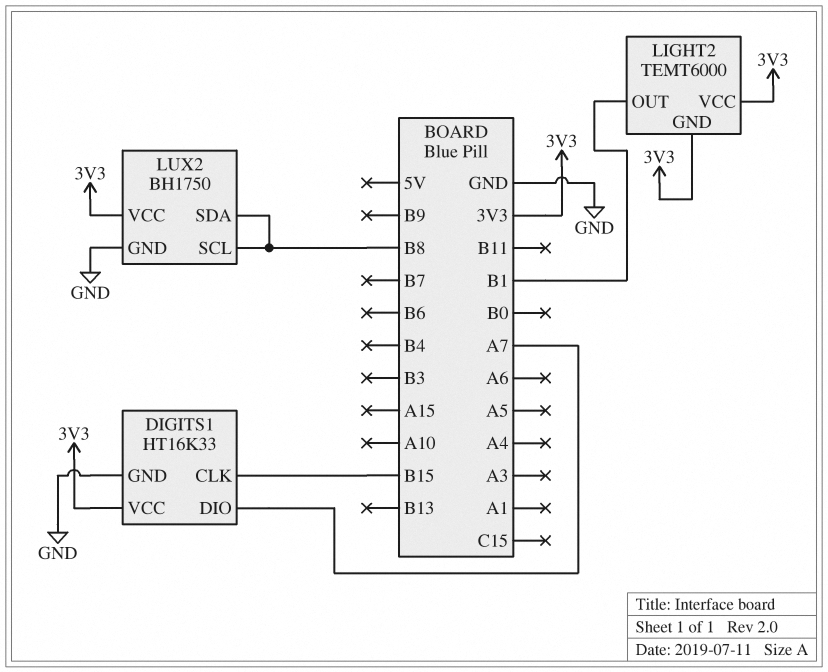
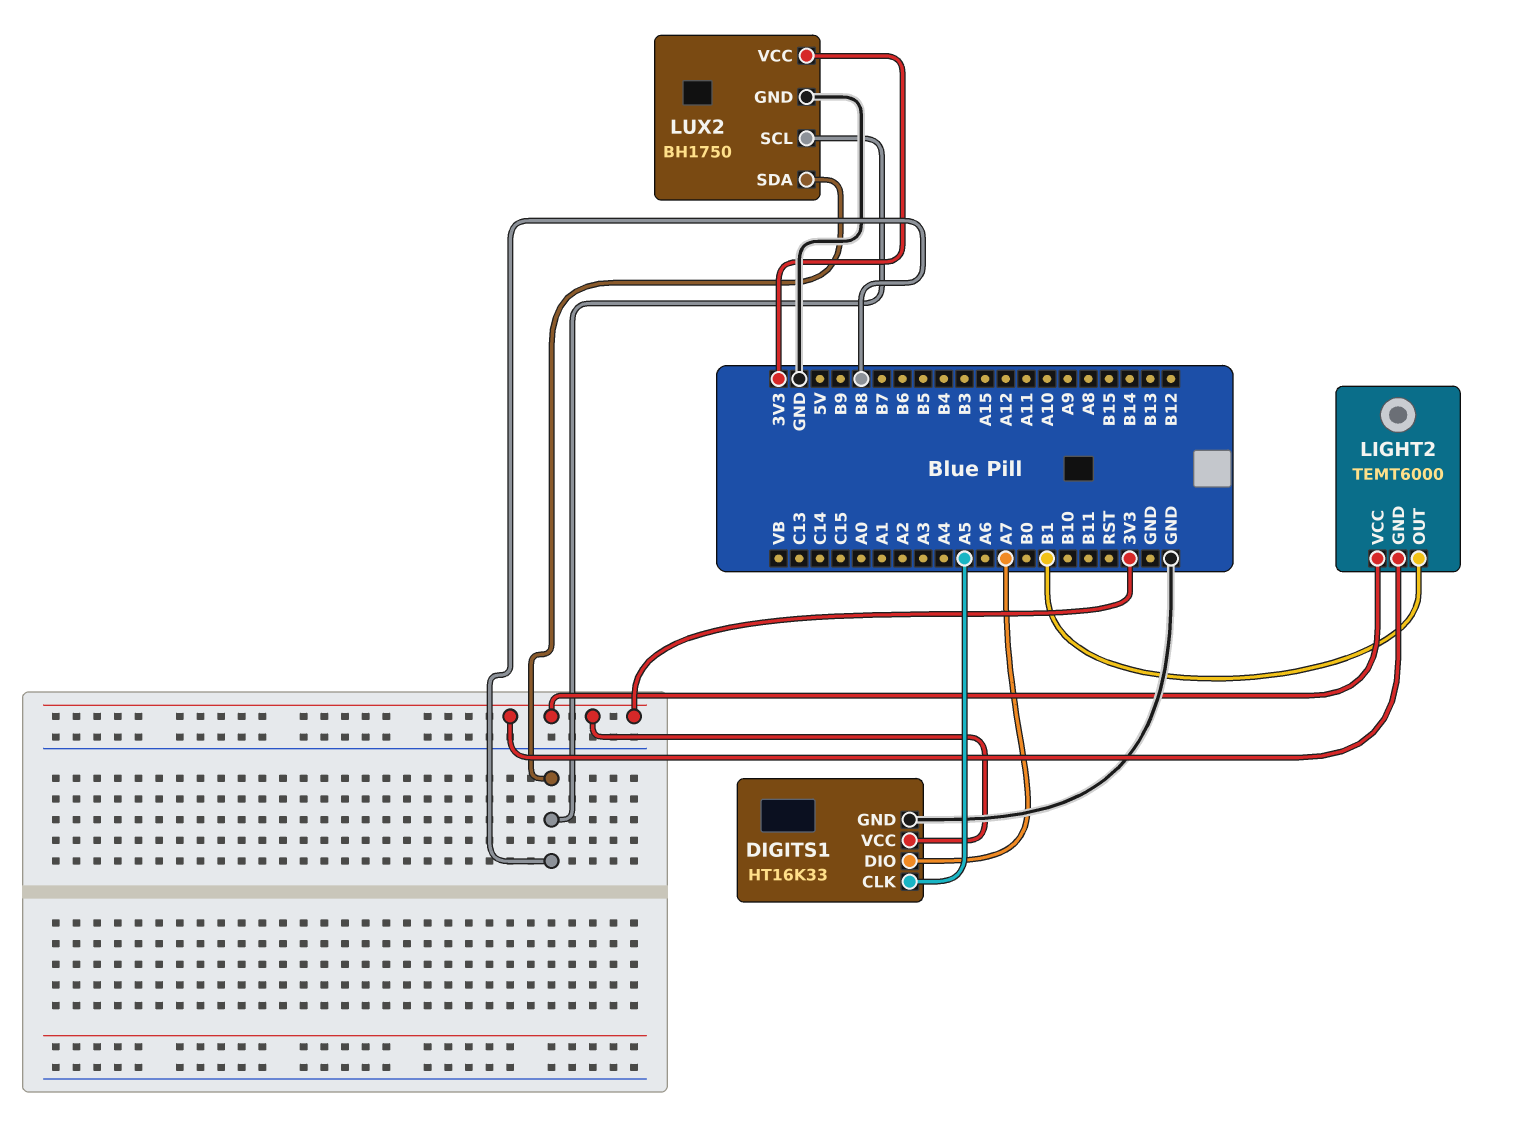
DIGITS1 pin CLK: B15 -> A5

